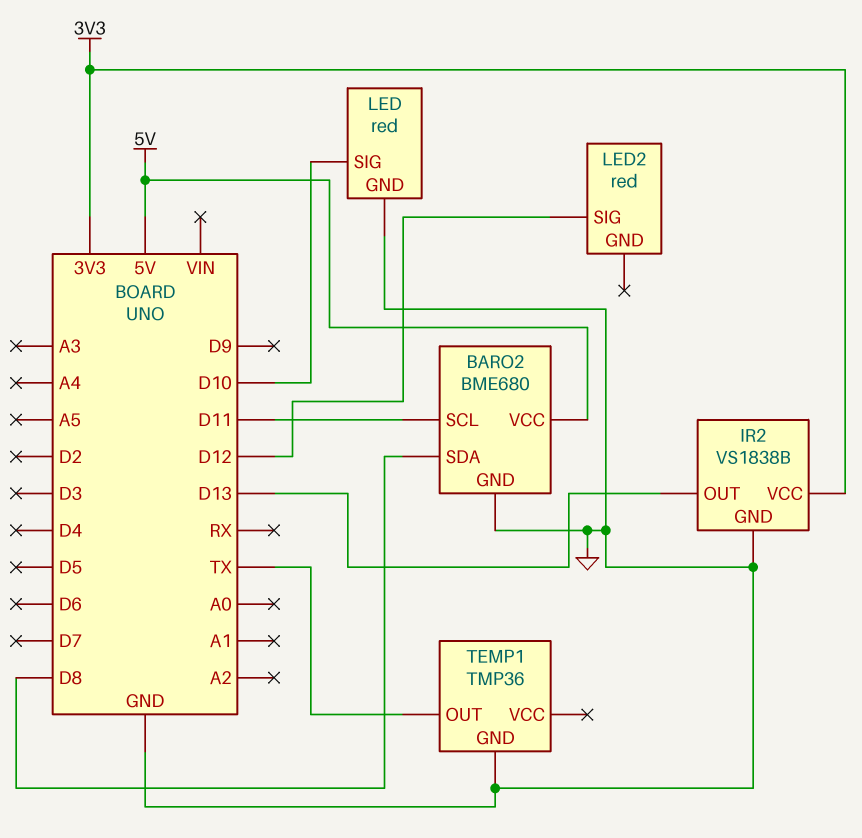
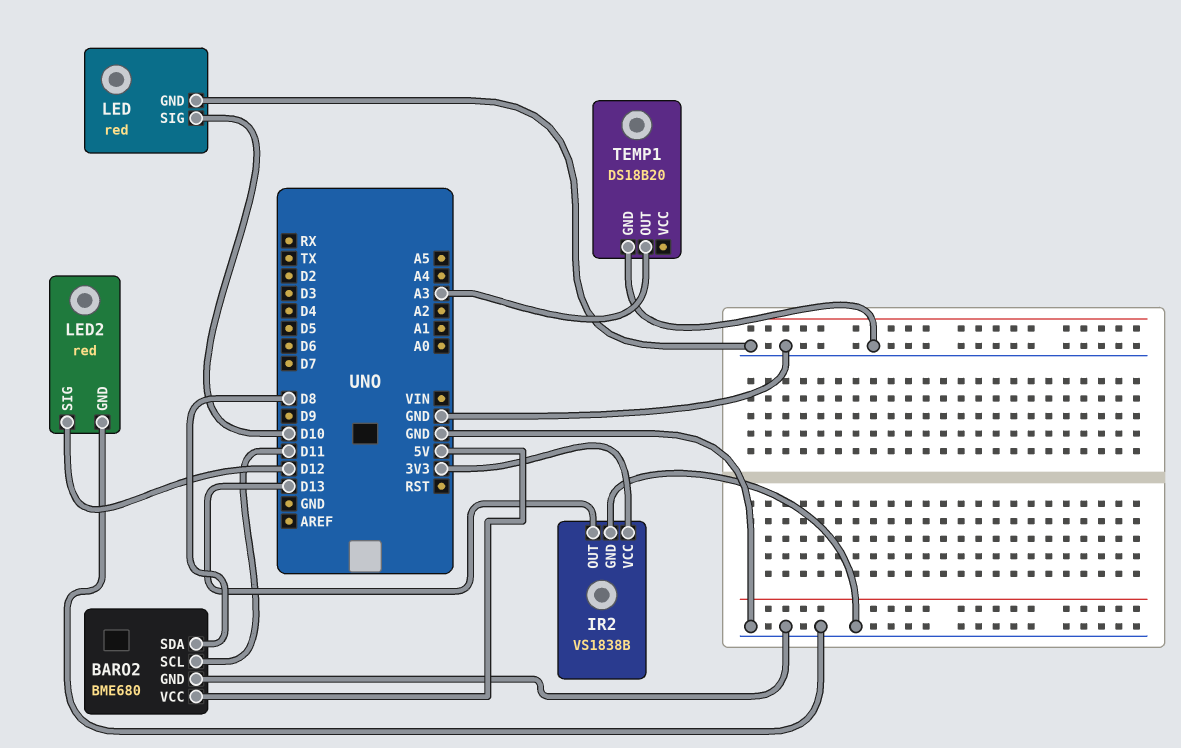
LED2 pin GND: none -> GND
TEMP1: TMP36 -> DS18B20
TEMP1 pin OUT: TX -> A3

